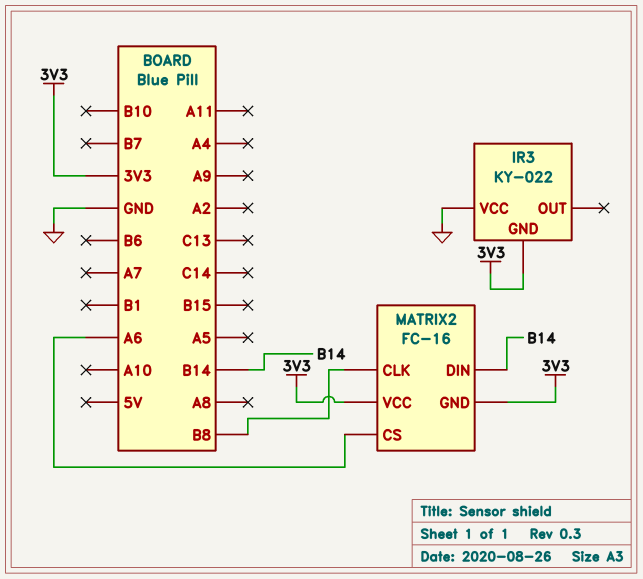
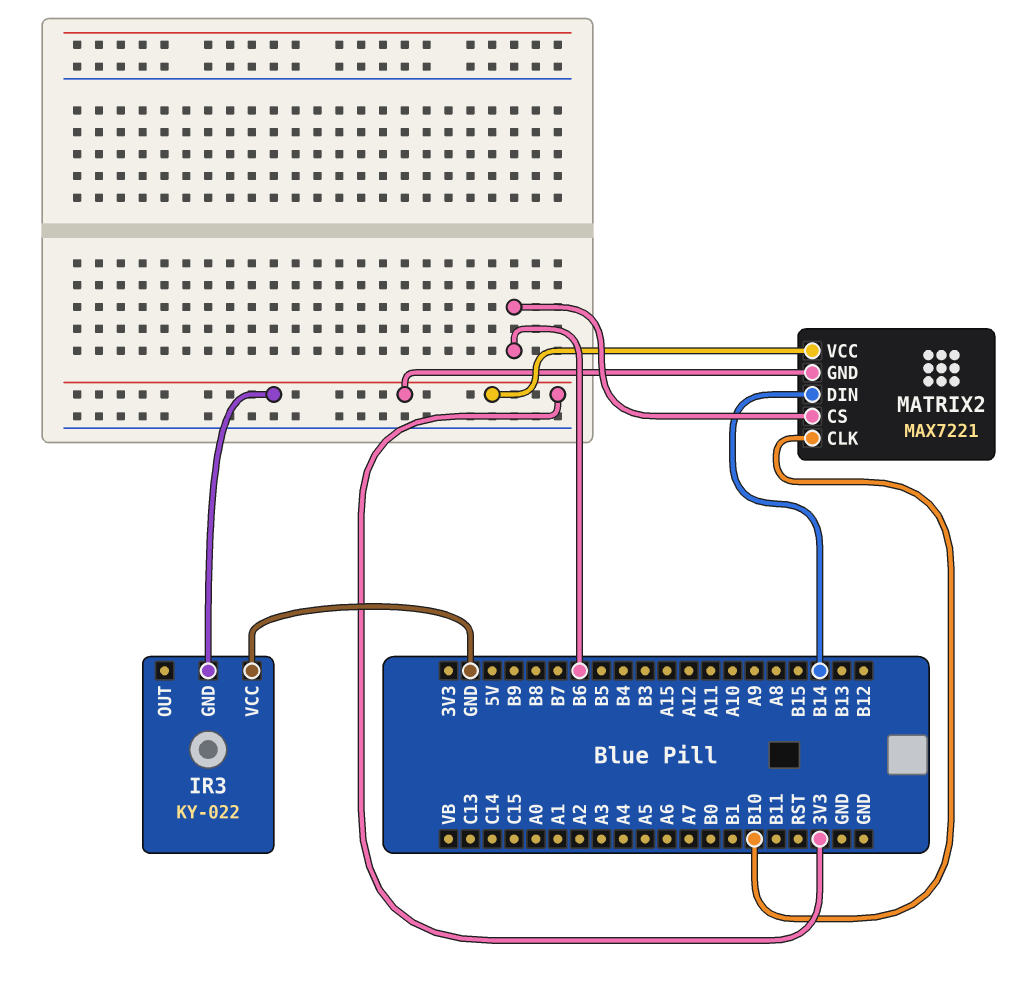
MATRIX2: FC-16 -> MAX7221
MATRIX2 pin CLK: B8 -> B10
MATRIX2 pin CS: A6 -> B6

